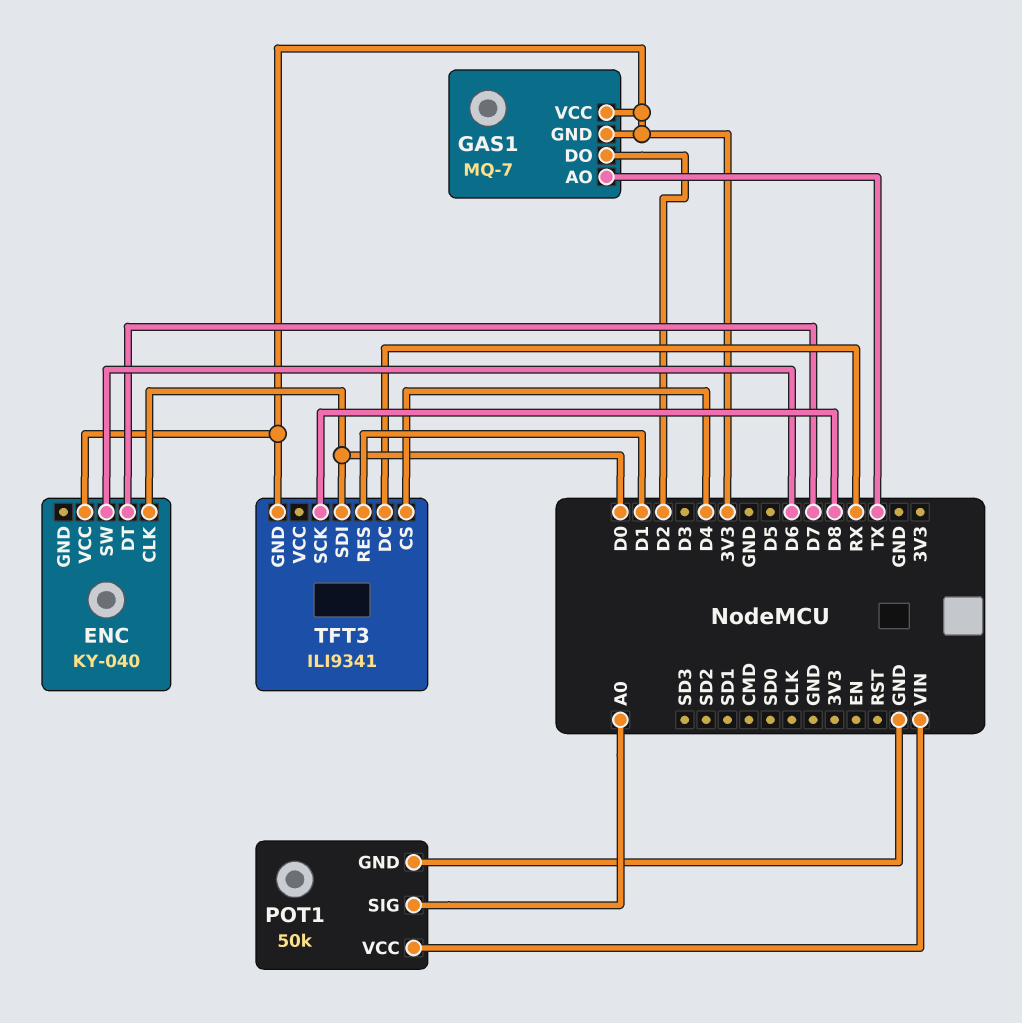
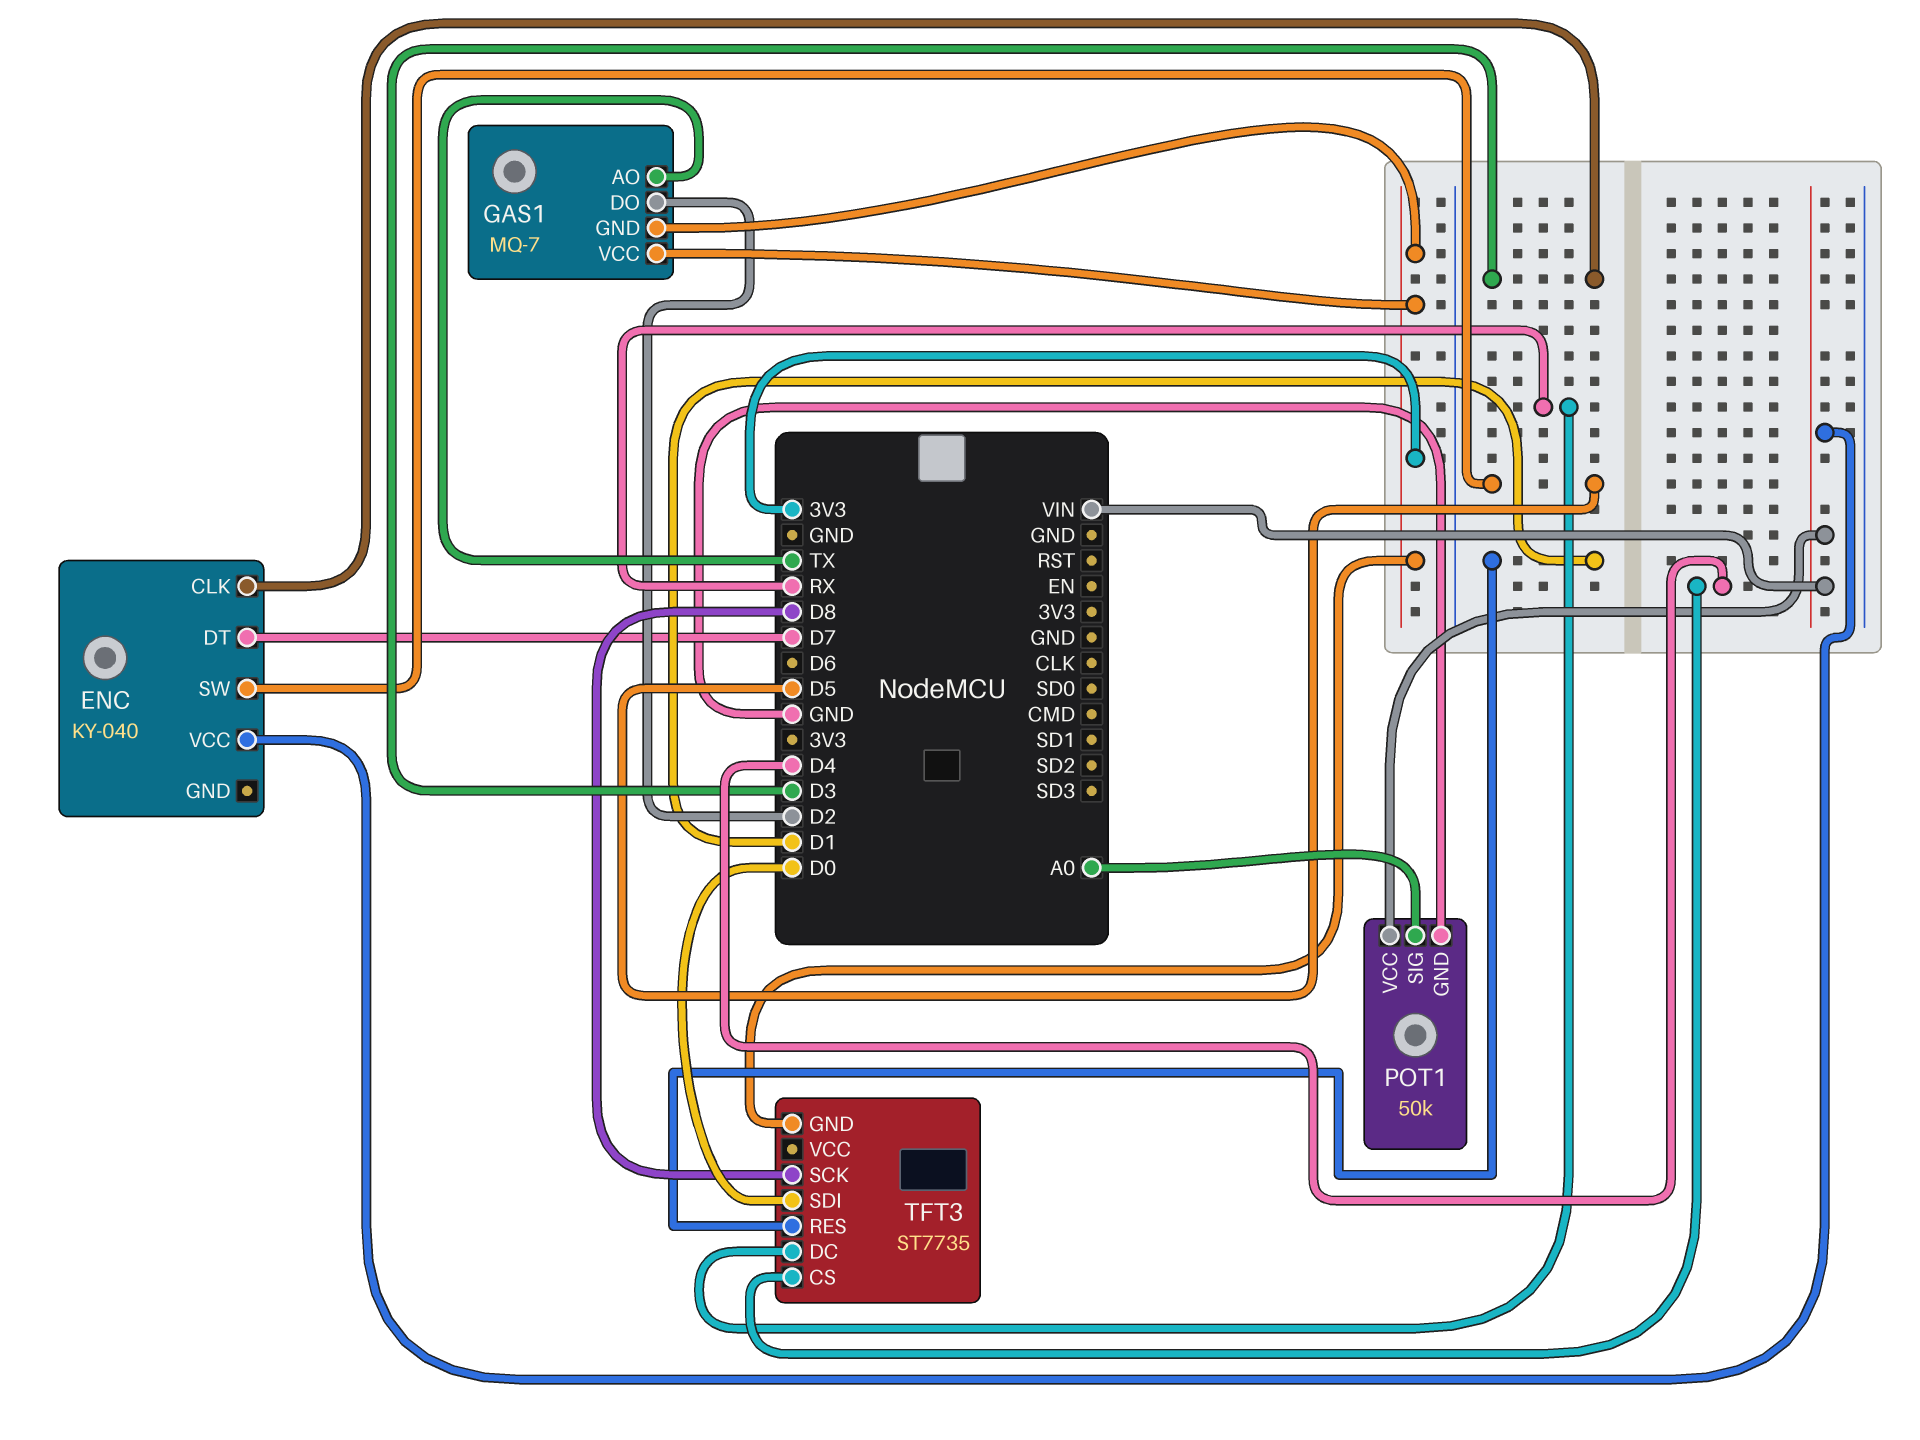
ENC pin CLK: D0 -> D3
ENC pin SW: D6 -> D5
ENC pin VCC: 3V3 -> VIN
TFT3: ILI9341 -> ST7735

